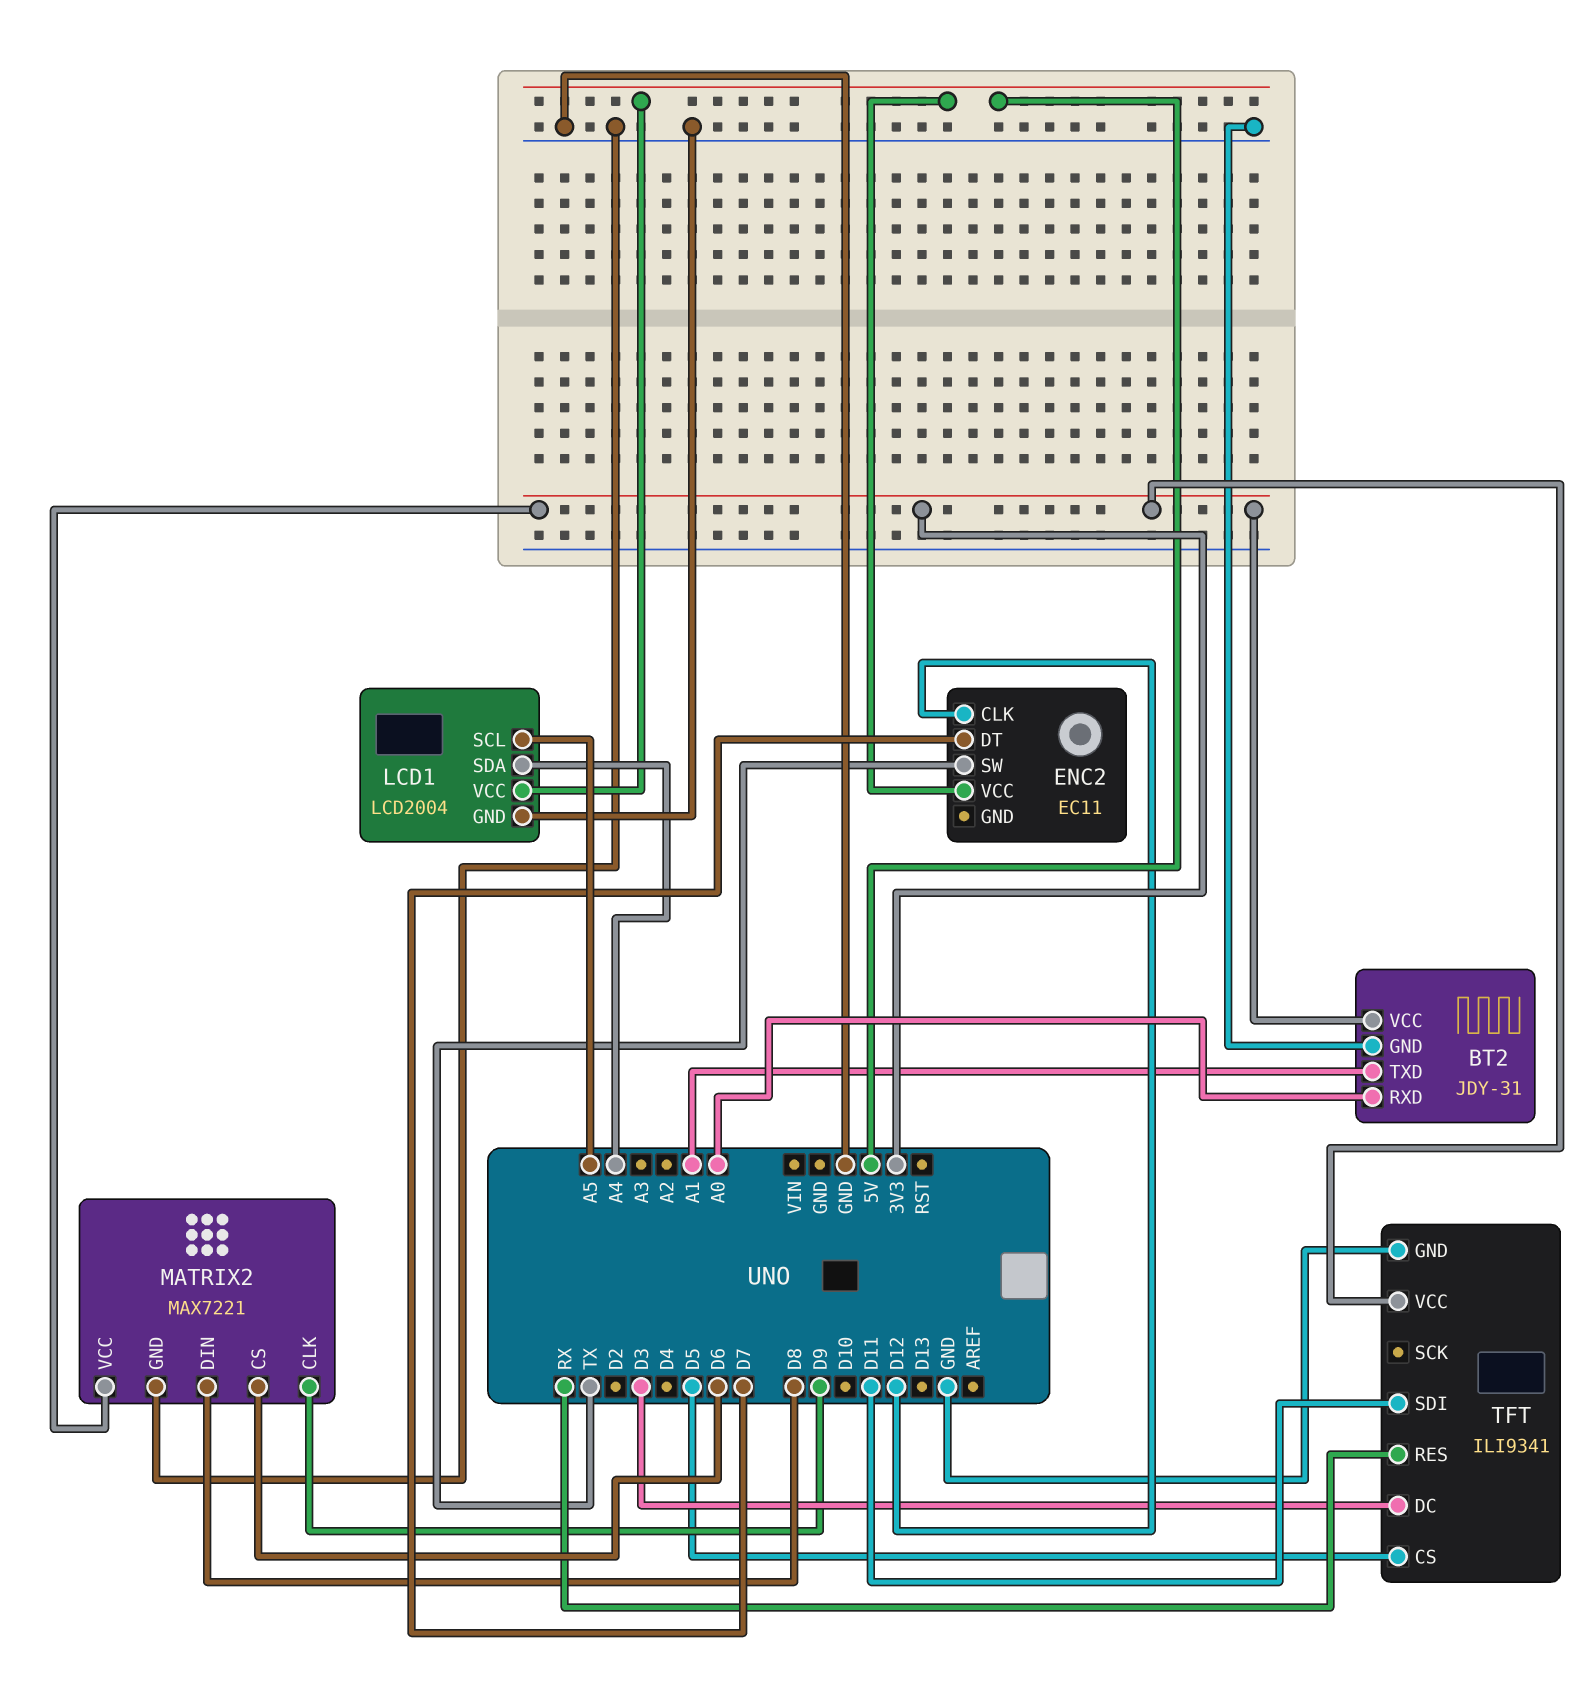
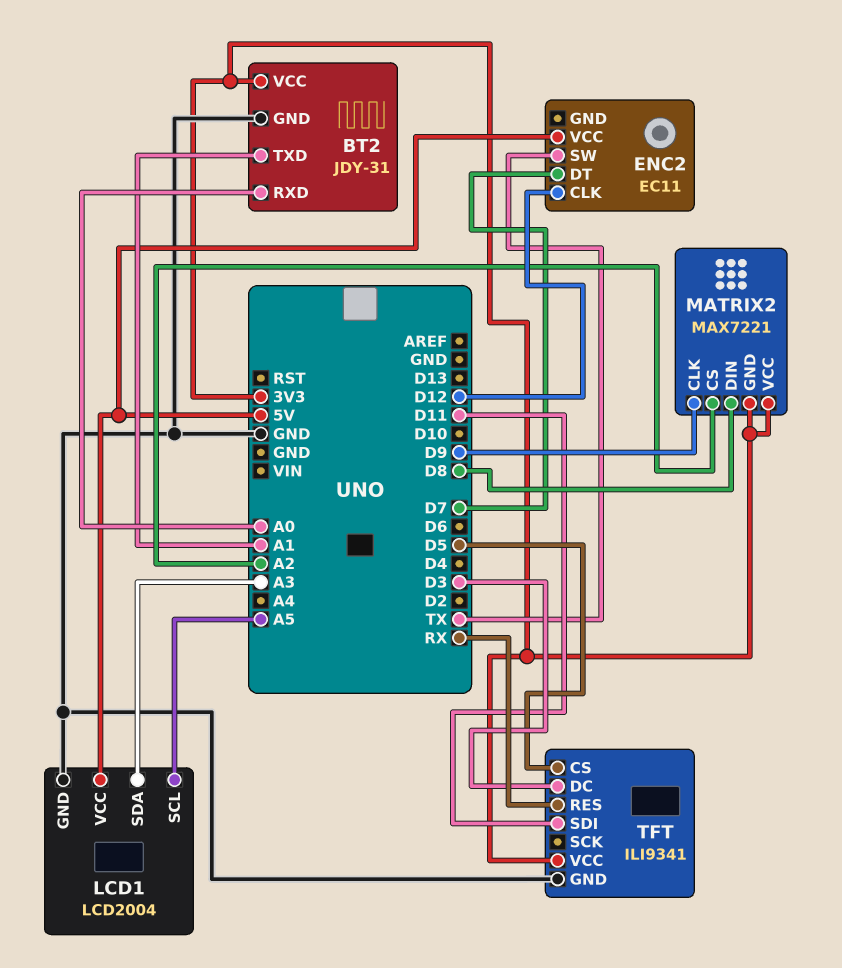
LCD1 pin SDA: A4 -> A3
MATRIX2 pin CS: D6 -> A2
MATRIX2 pin GND: GND -> 3V3

